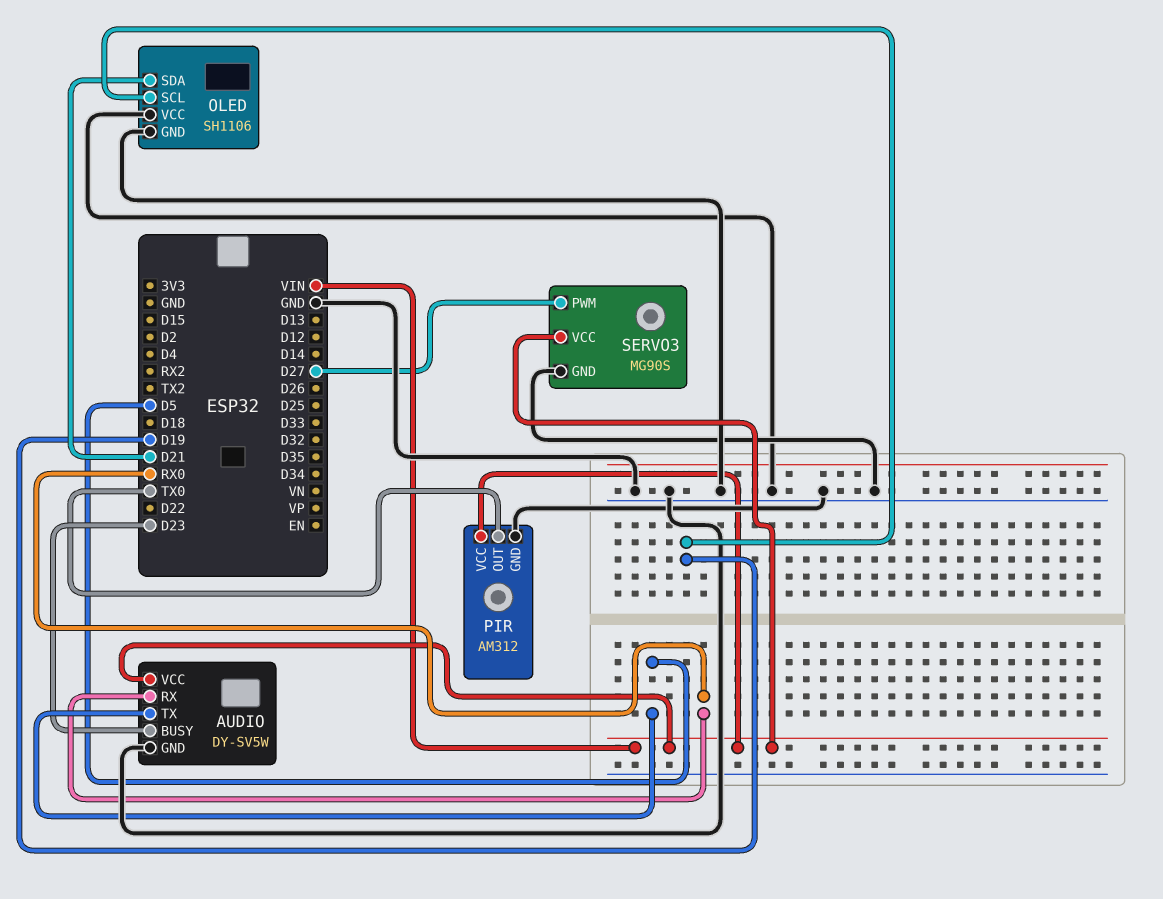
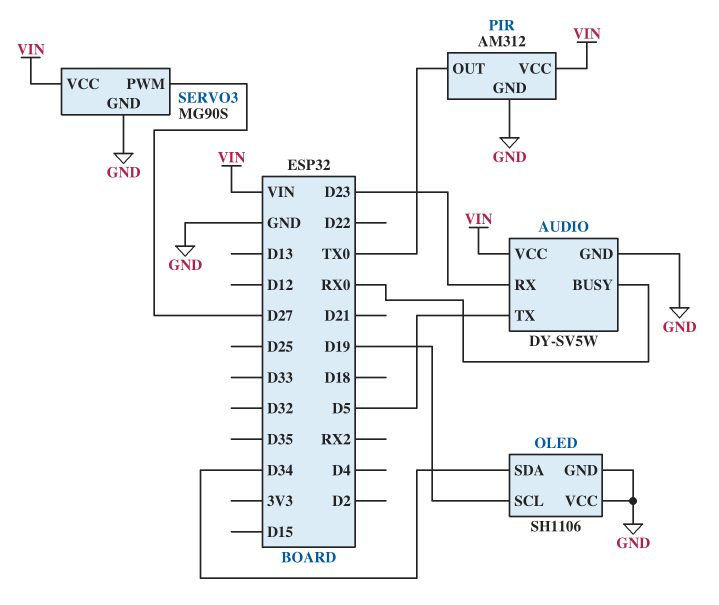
AUDIO pin BUSY: D23 -> RX0
AUDIO pin RX: RX0 -> D23
OLED pin SDA: D21 -> D34

